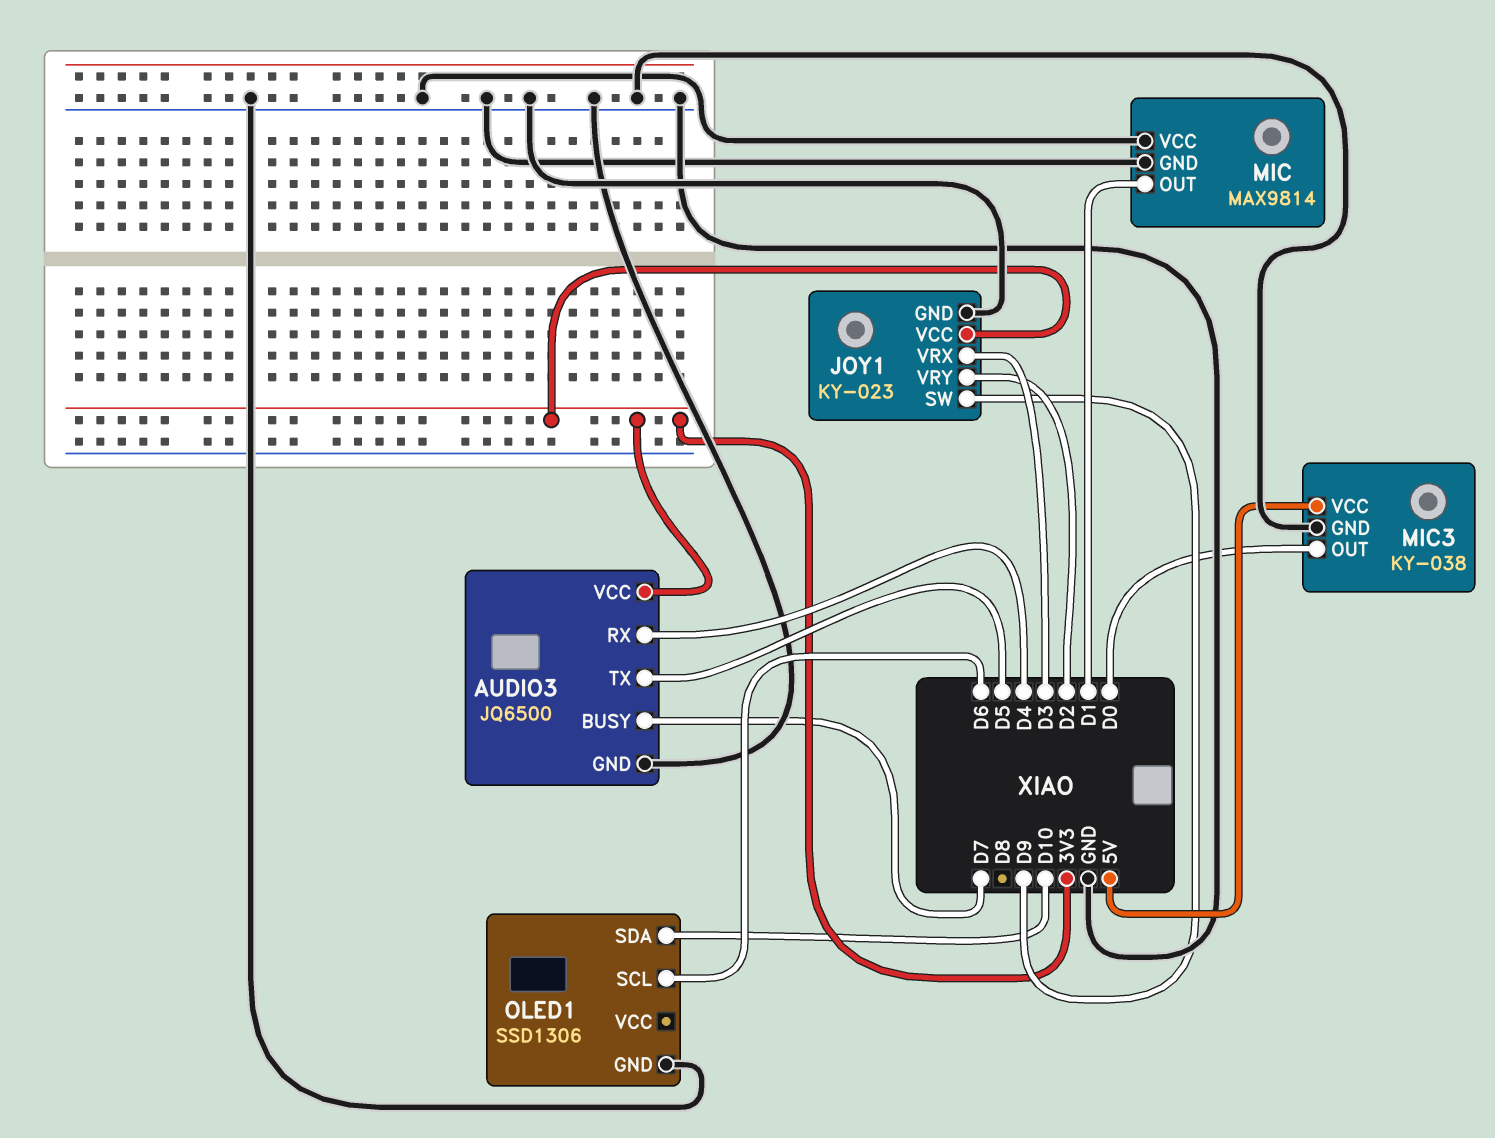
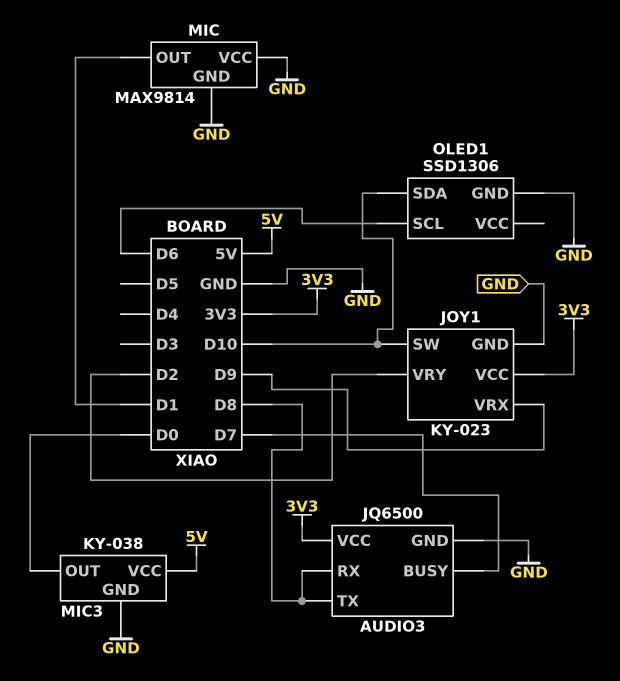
AUDIO3 pin RX: D4 -> D8
AUDIO3 pin TX: D5 -> D8
JOY1 pin SW: D9 -> D10
JOY1 pin VRX: D3 -> D9

